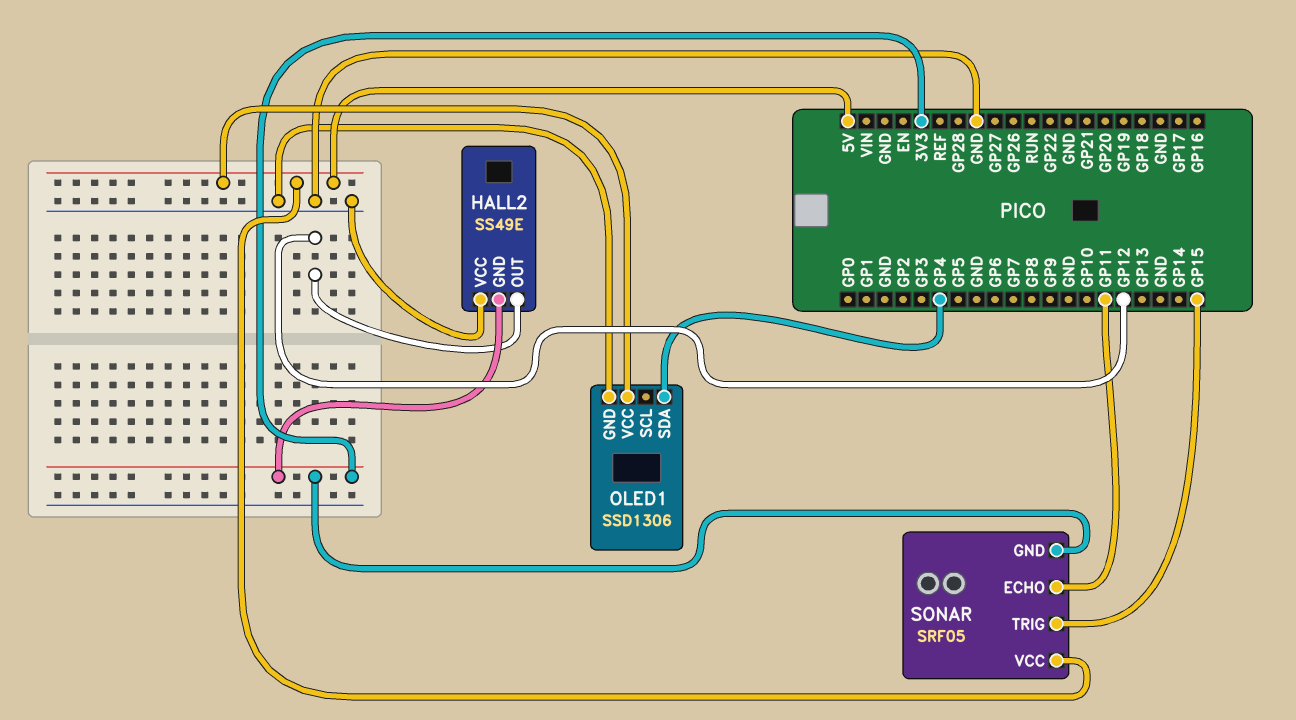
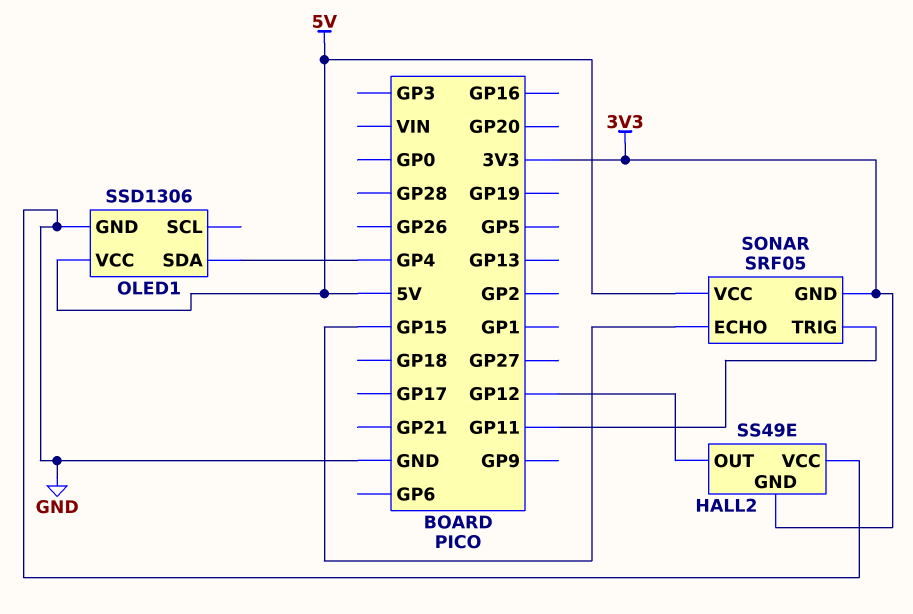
SONAR pin ECHO: GP11 -> GP15
SONAR pin TRIG: GP15 -> GP11

